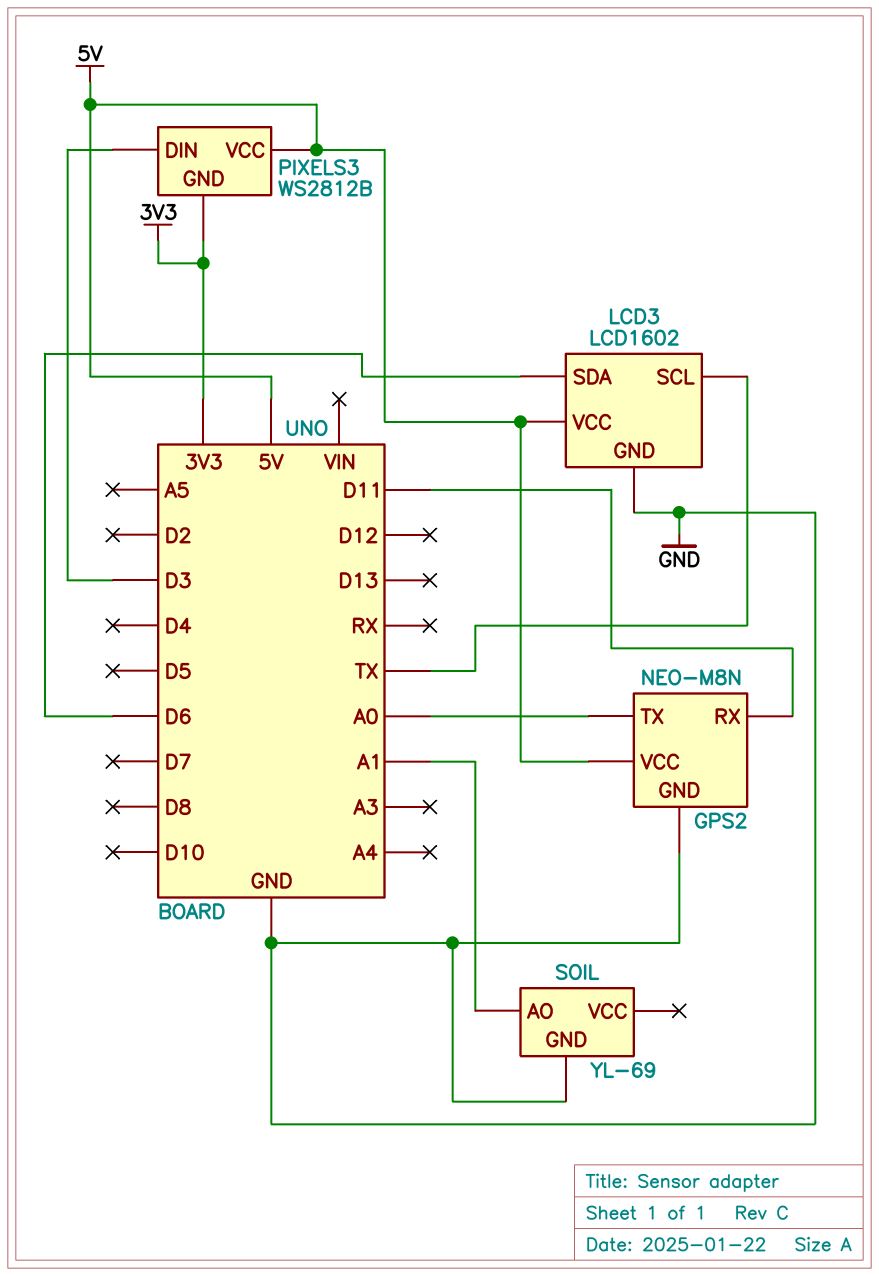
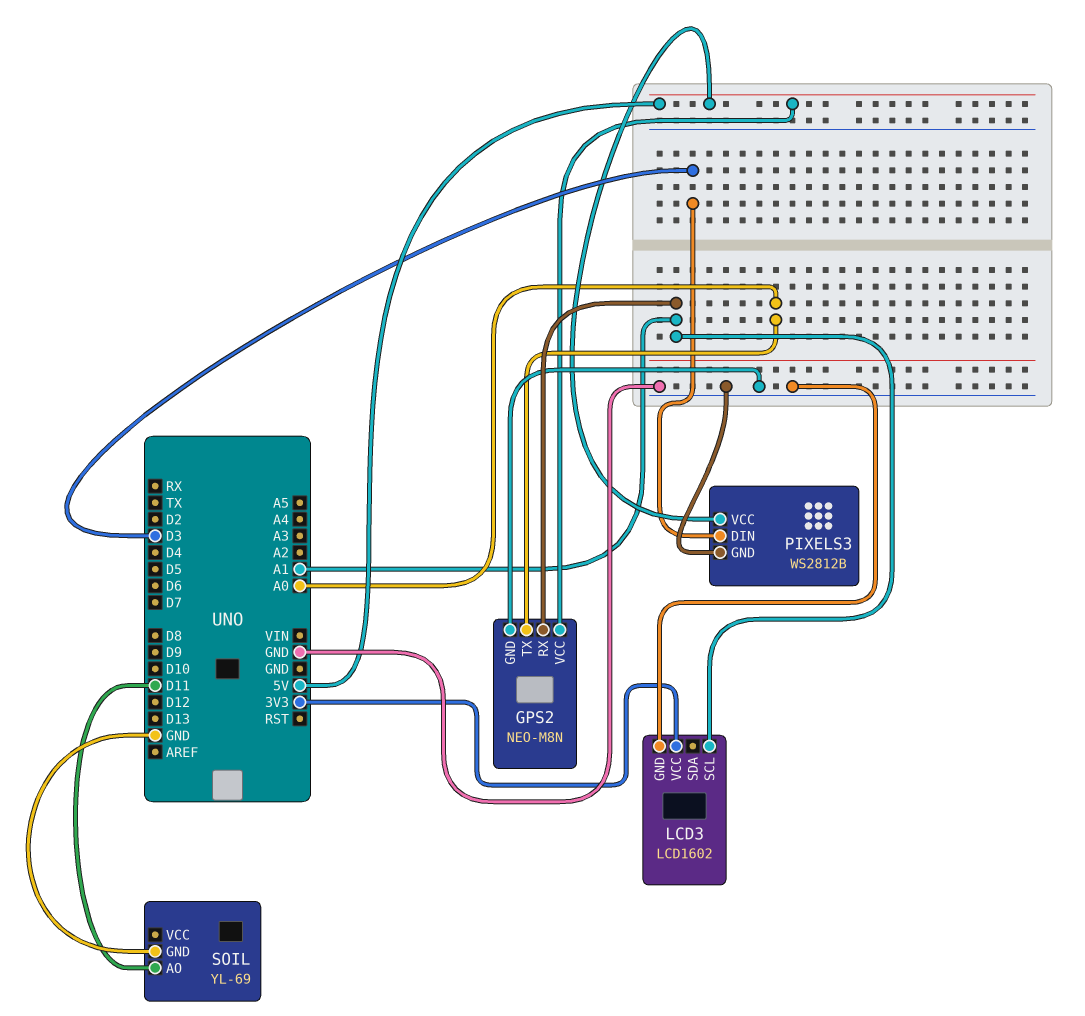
GPS2 pin RX: D11 -> A1
LCD3 pin SCL: TX -> A1
LCD3 pin SDA: D6 -> none
LCD3 pin VCC: 5V -> 3V3
PIXELS3 pin GND: 3V3 -> GND
SOIL pin AO: A1 -> D11

